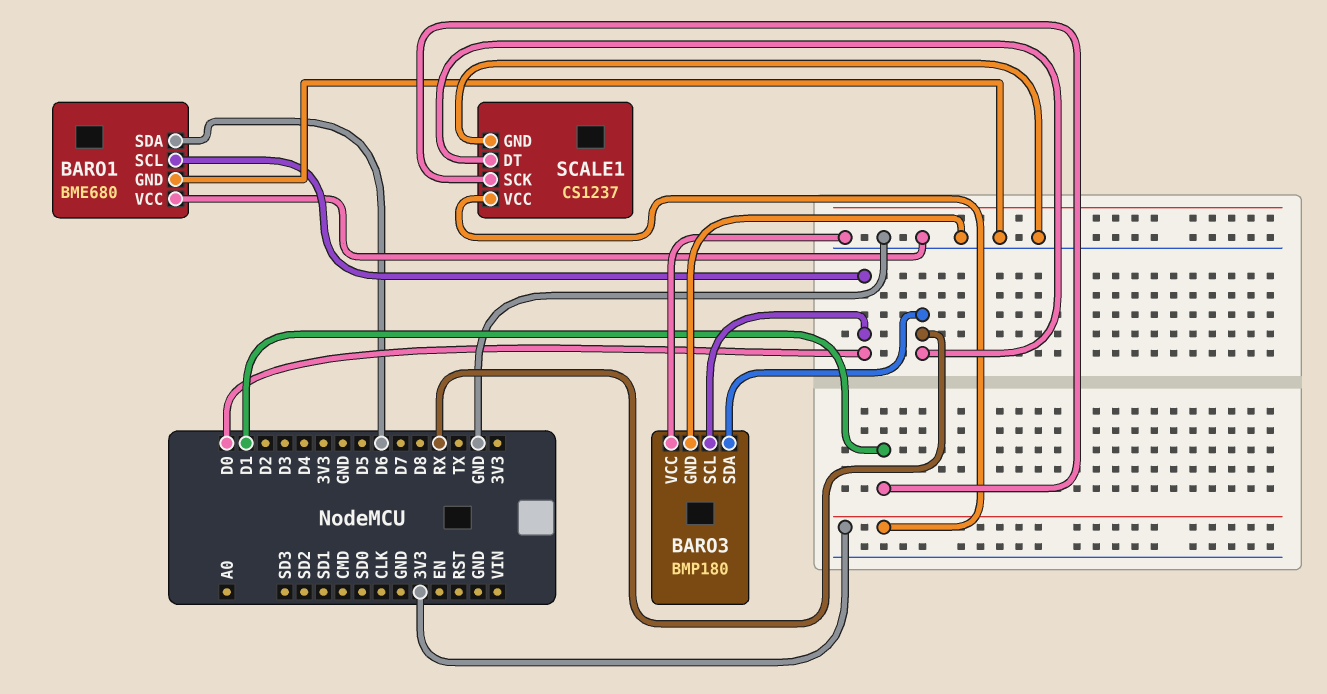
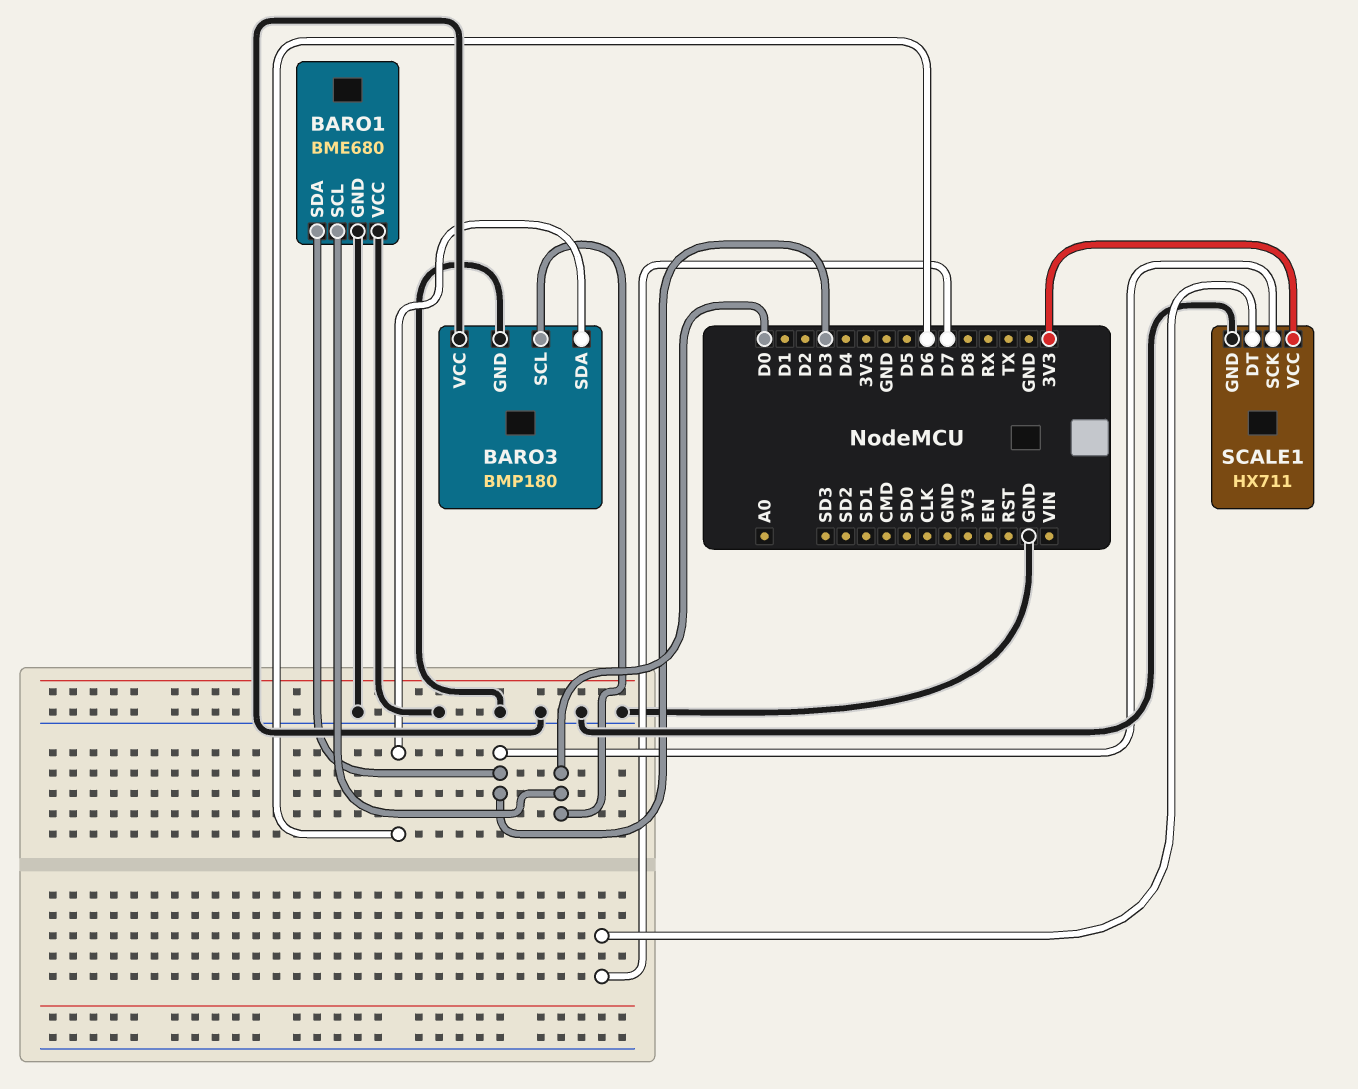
BARO1 pin SDA: D6 -> D3
BARO3 pin SDA: RX -> D6
SCALE1: CS1237 -> HX711
SCALE1 pin DT: RX -> D7
SCALE1 pin SCK: D1 -> D3

